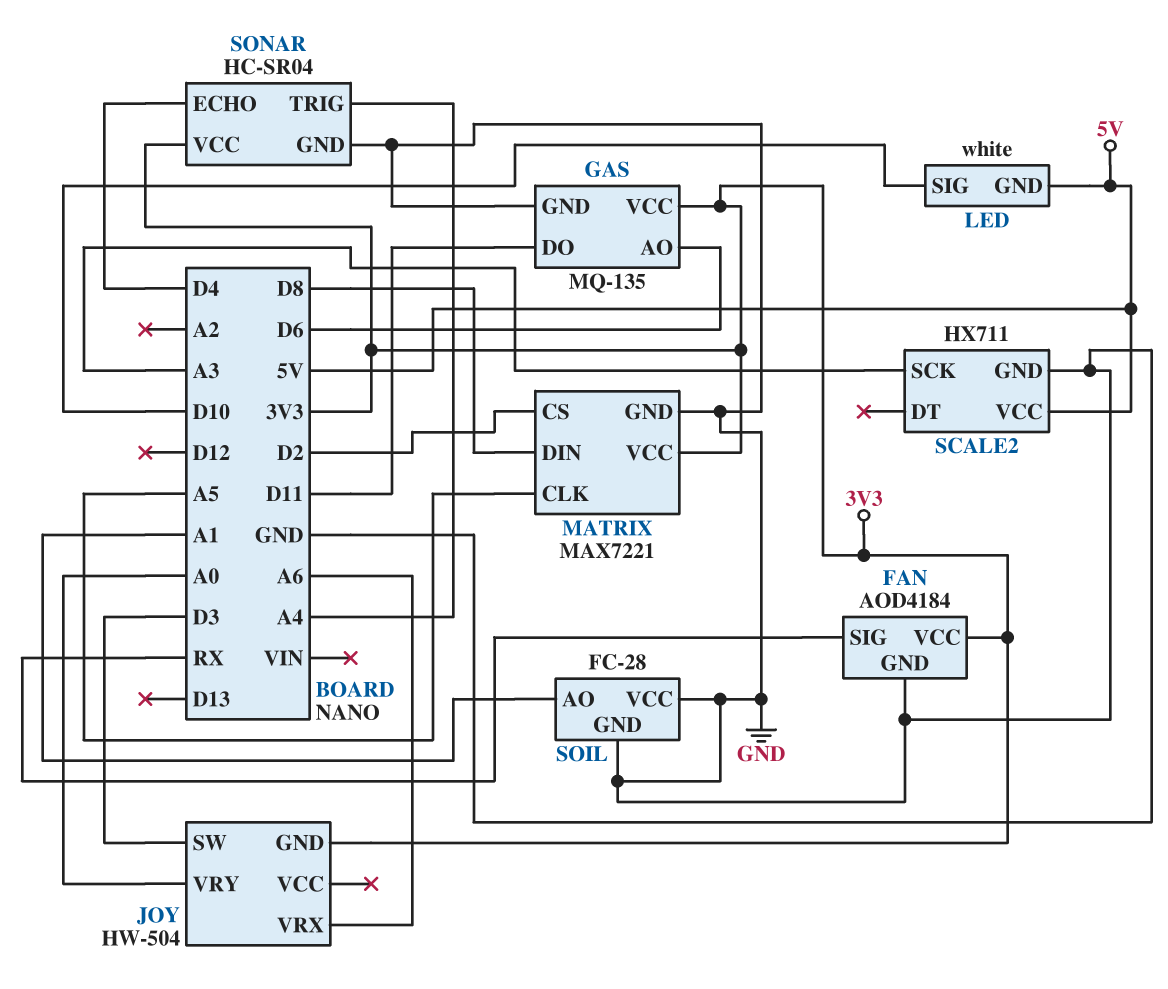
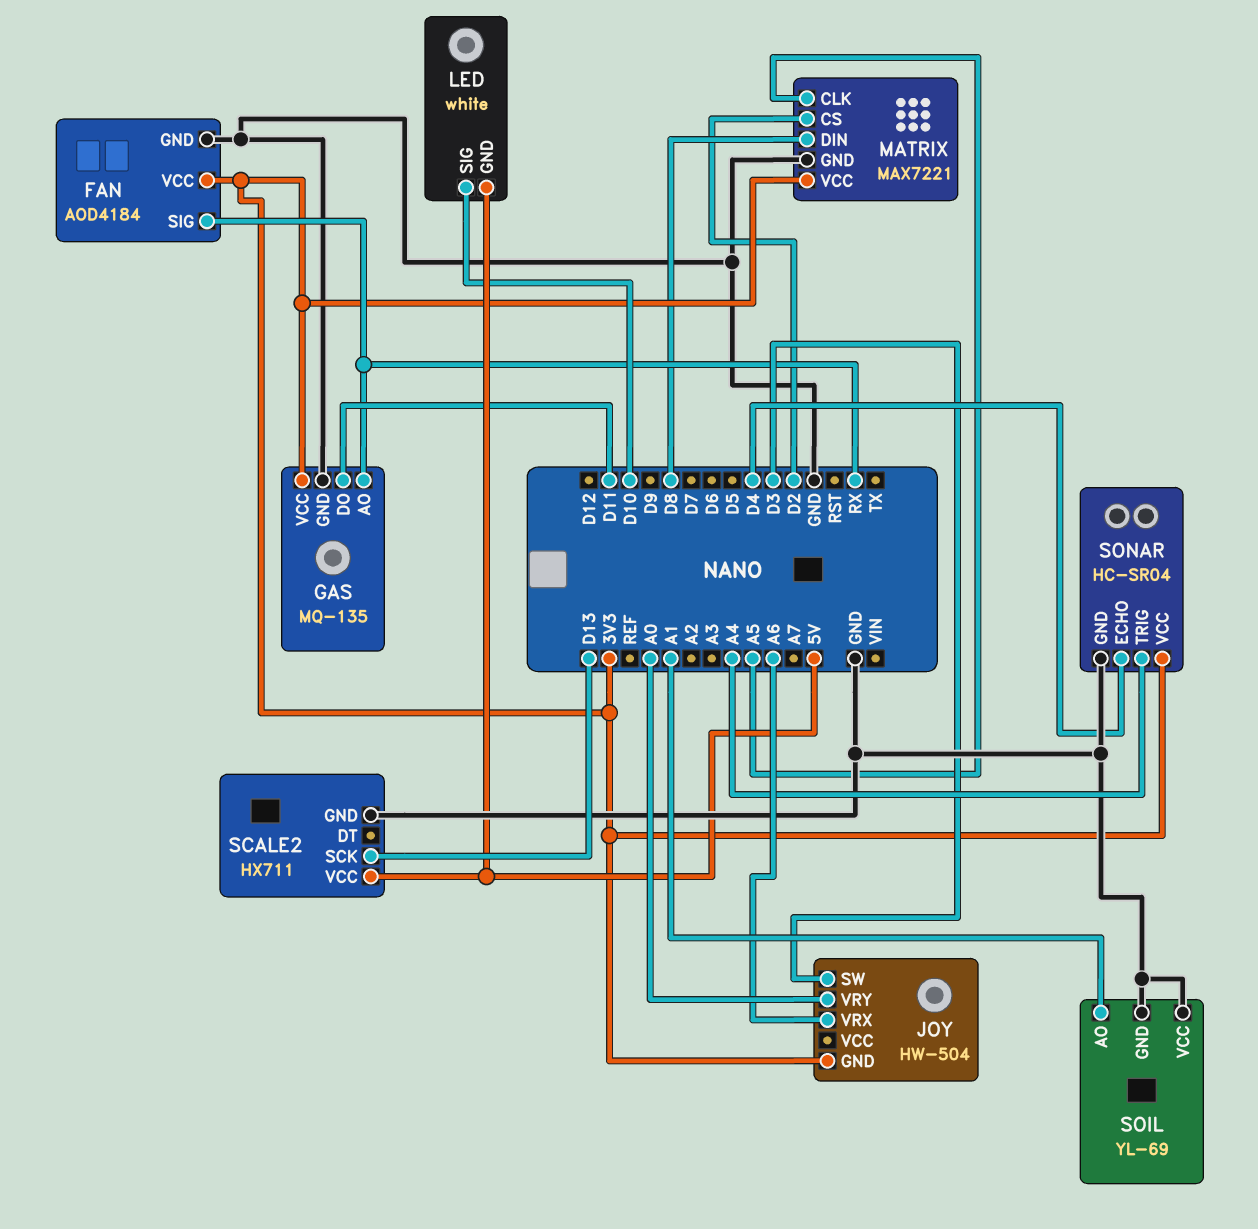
GAS pin AO: D6 -> RX
SCALE2 pin SCK: A3 -> D13
SOIL: FC-28 -> YL-69

